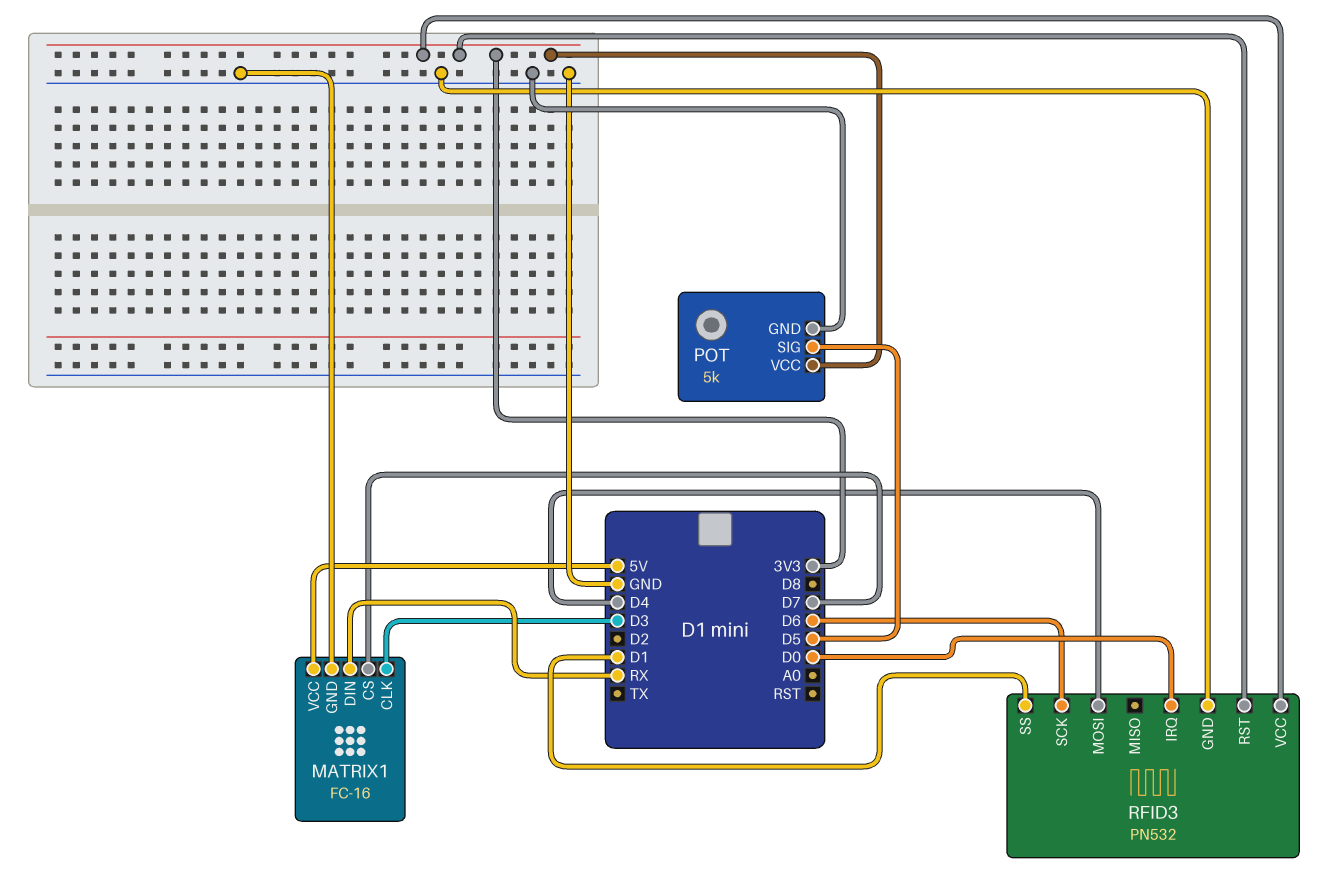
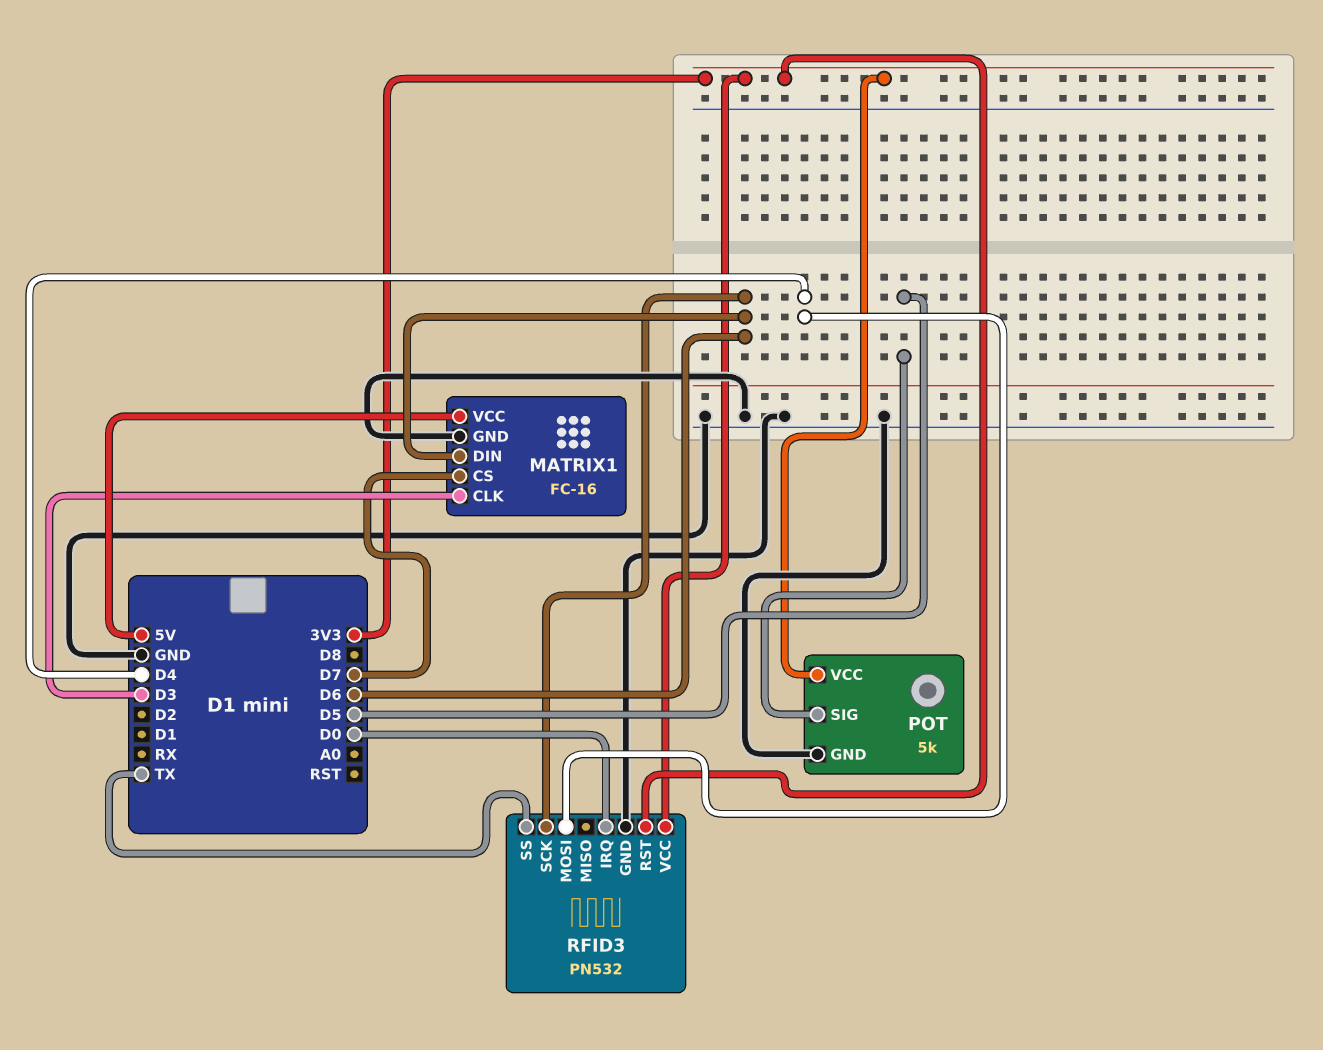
MATRIX1 pin DIN: RX -> D6
RFID3 pin SS: D1 -> TX

